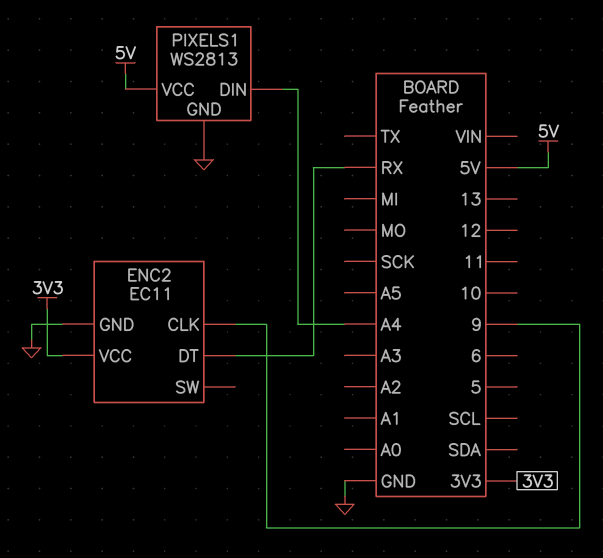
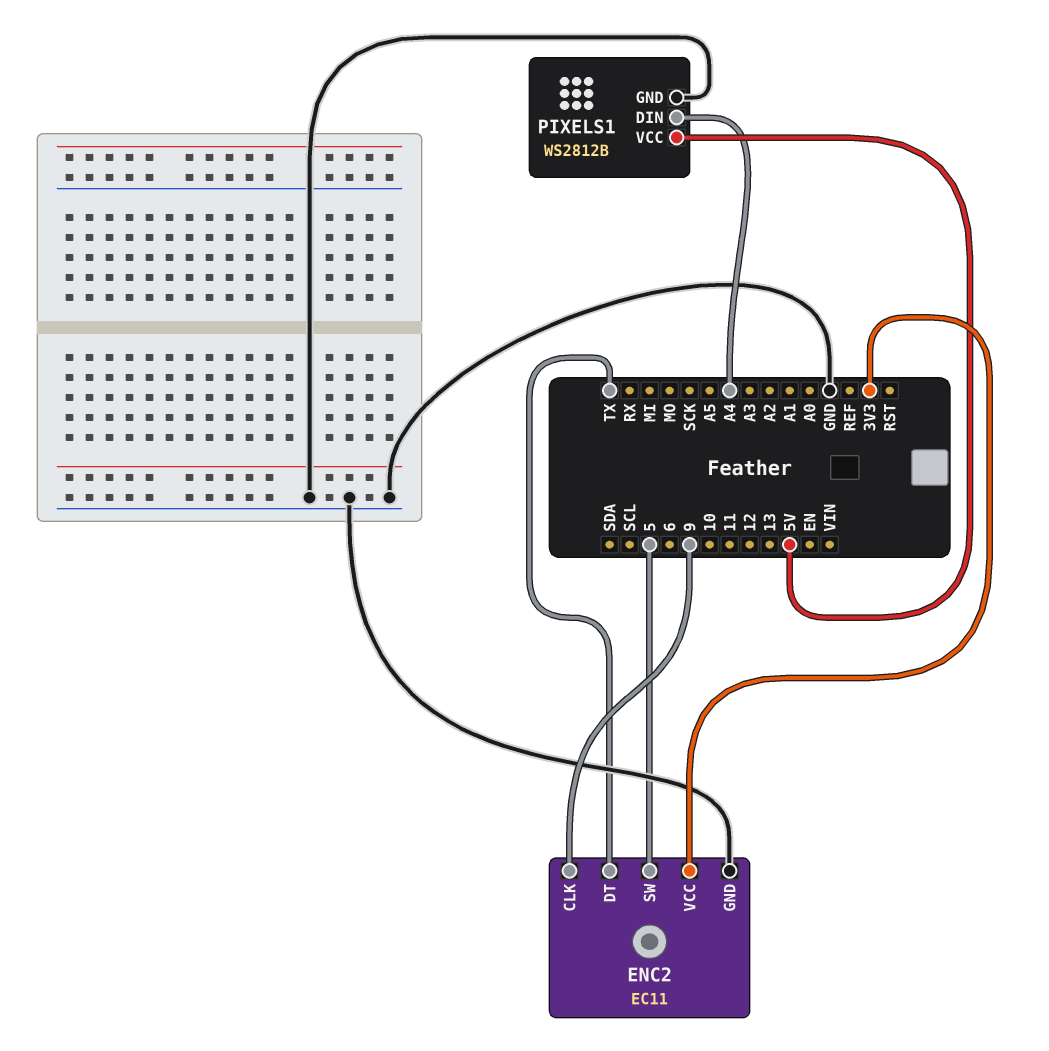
ENC2 pin DT: RX -> TX
ENC2 pin SW: none -> 5
PIXELS1: WS2813 -> WS2812B

